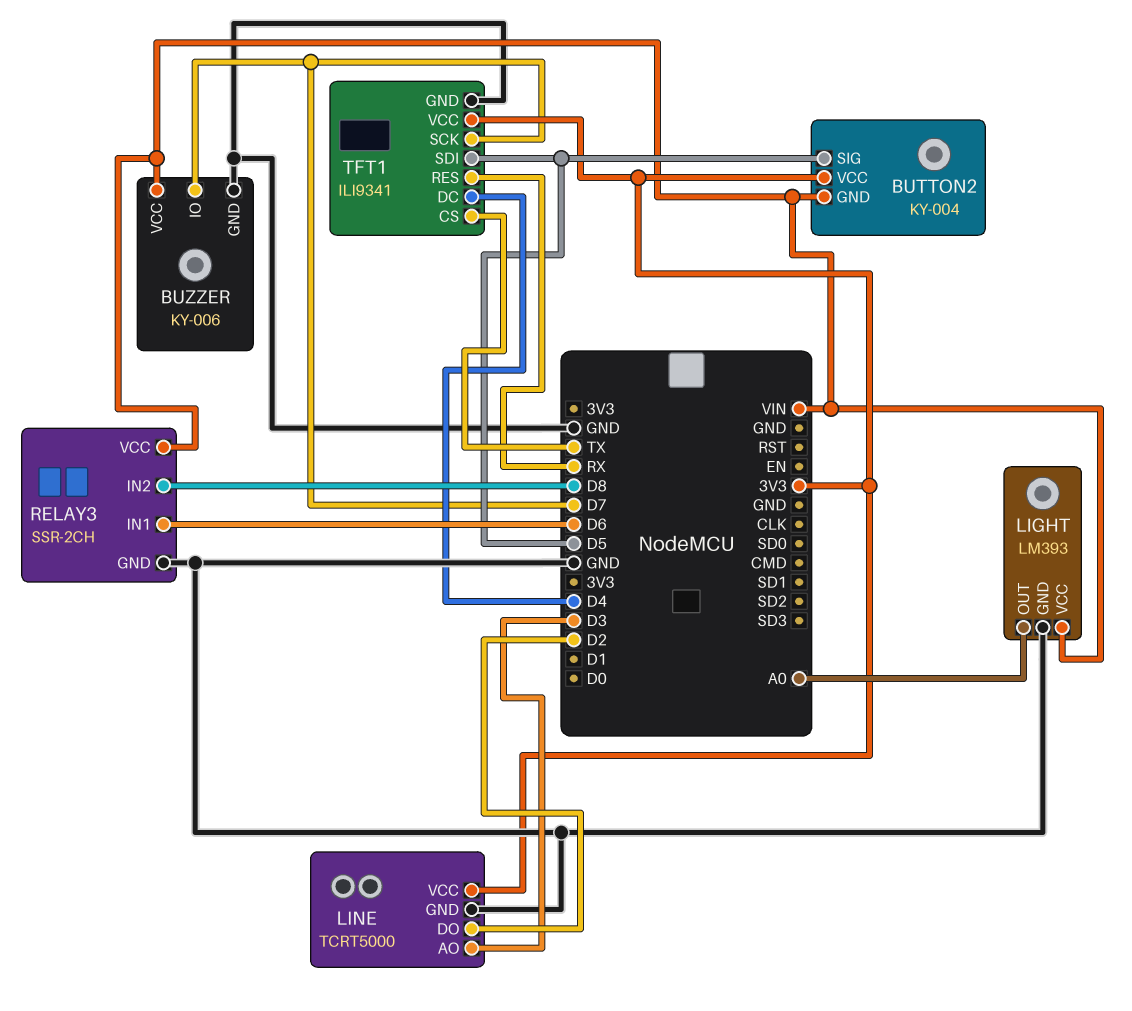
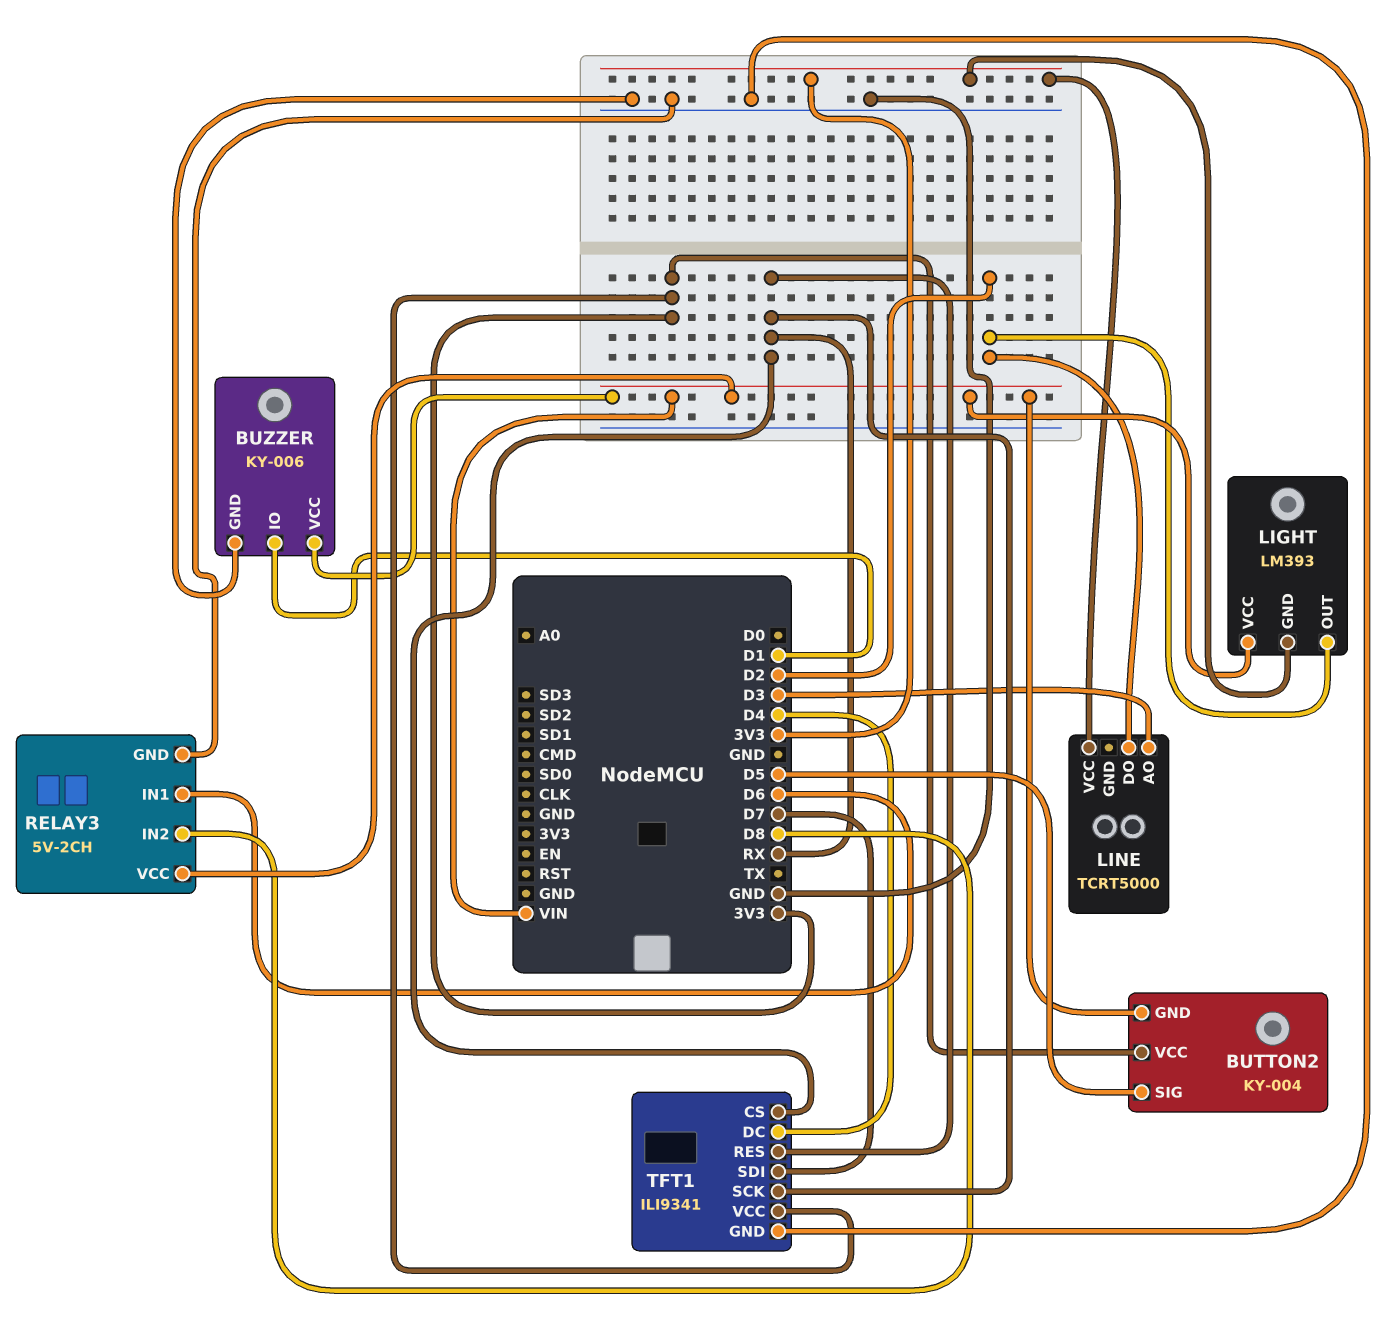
BUZZER pin IO: D7 -> D1
LIGHT pin GND: GND -> 3V3
LIGHT pin OUT: A0 -> D2
LINE pin GND: GND -> none
RELAY3: SSR-2CH -> 5V-2CH
TFT1 pin CS: TX -> RX
TFT1 pin SCK: D7 -> RX
TFT1 pin SDI: D5 -> D7

